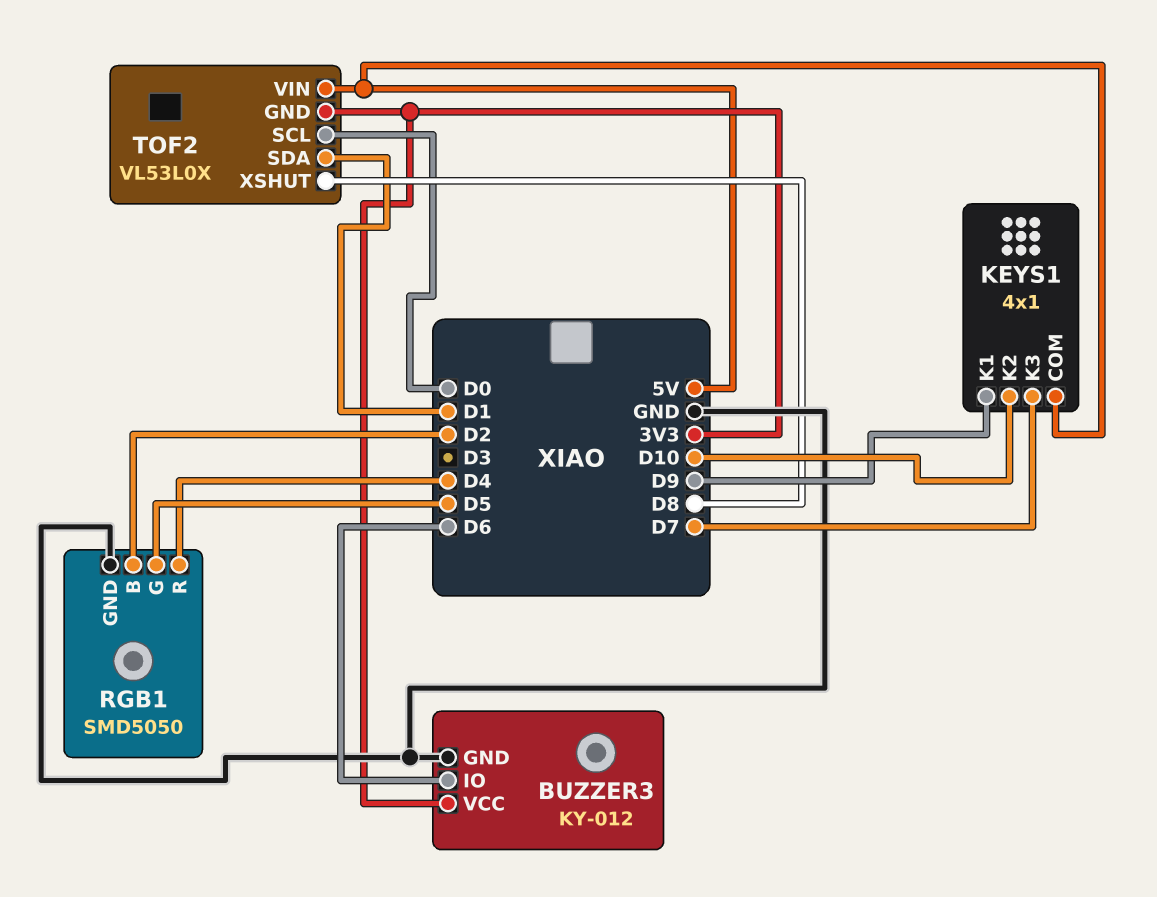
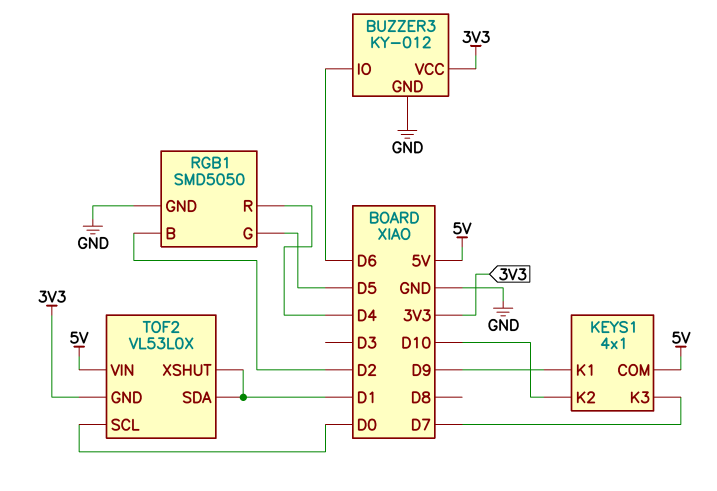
TOF2 pin XSHUT: D8 -> D1

